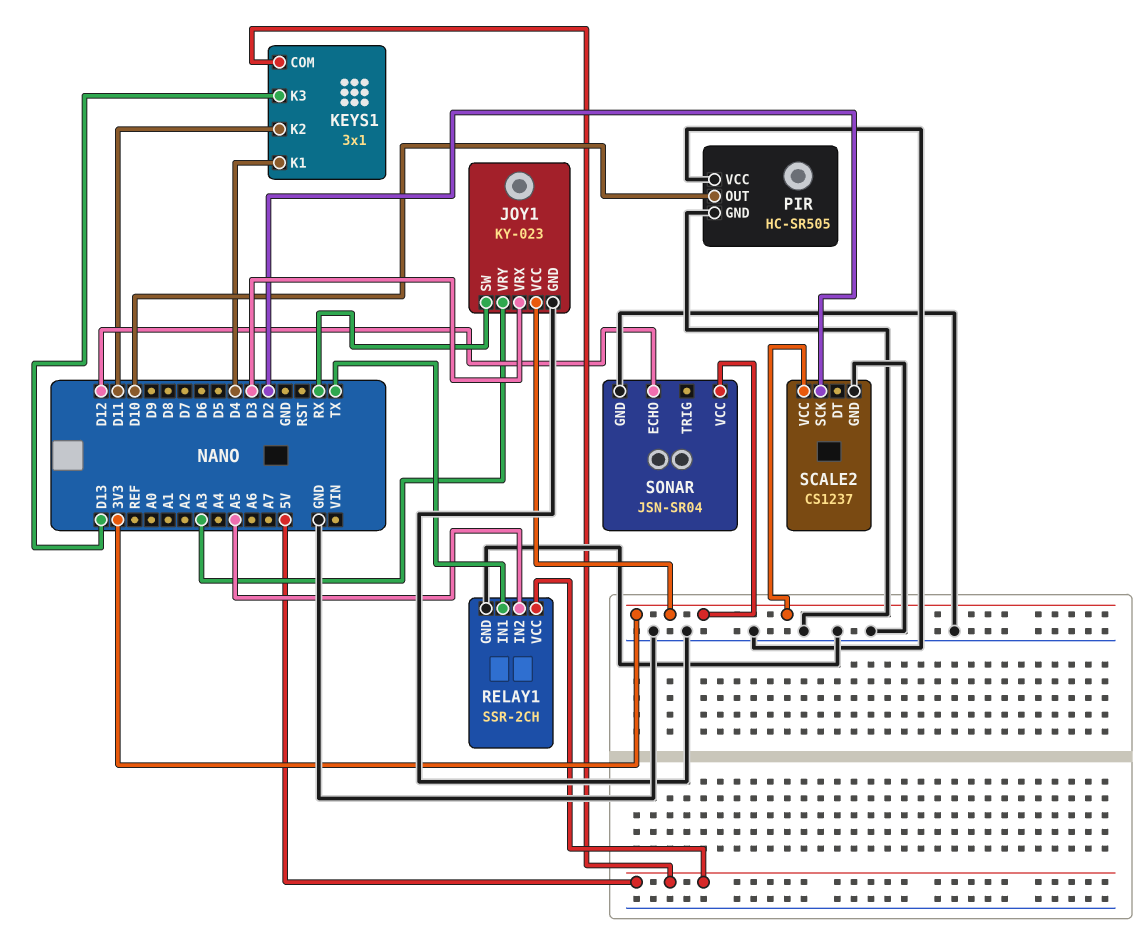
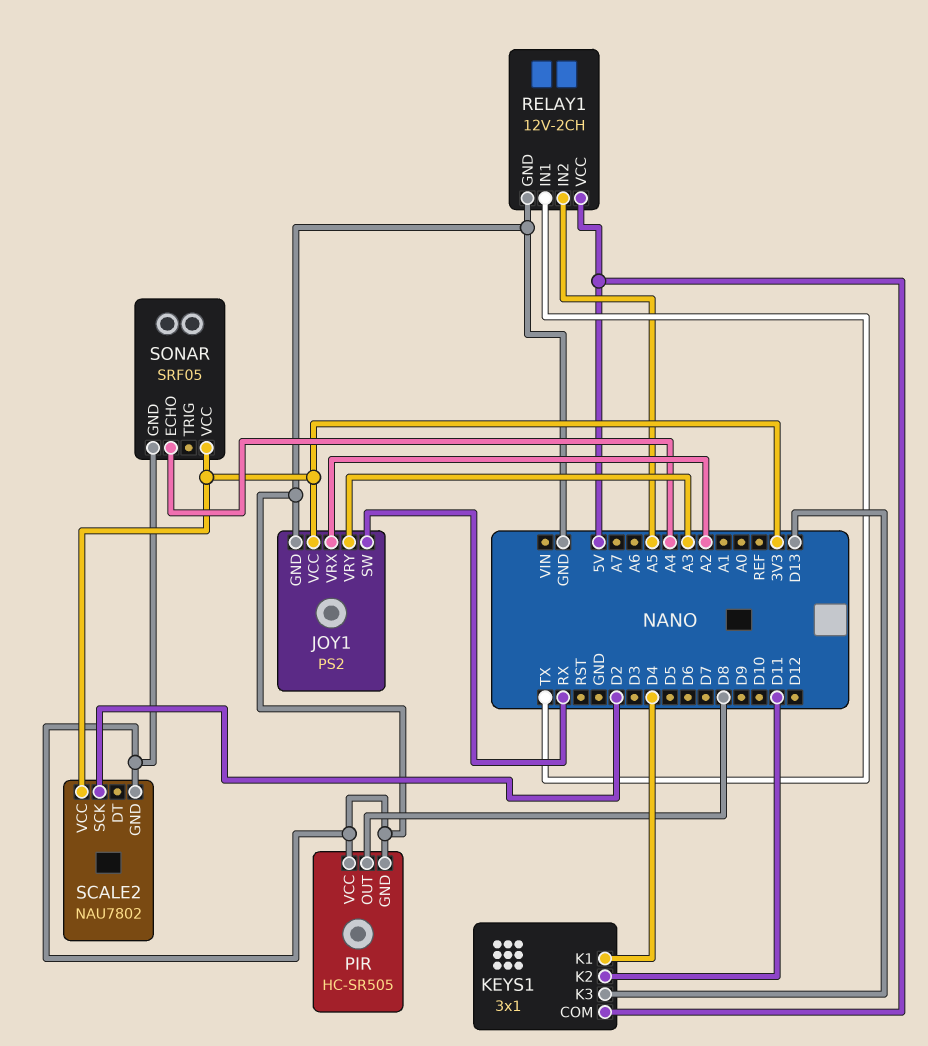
JOY1: KY-023 -> PS2
JOY1 pin VRX: D3 -> A2
PIR pin OUT: D10 -> D8
RELAY1: SSR-2CH -> 12V-2CH
SCALE2: CS1237 -> NAU7802
SONAR: JSN-SR04 -> SRF05
SONAR pin ECHO: D12 -> A4

